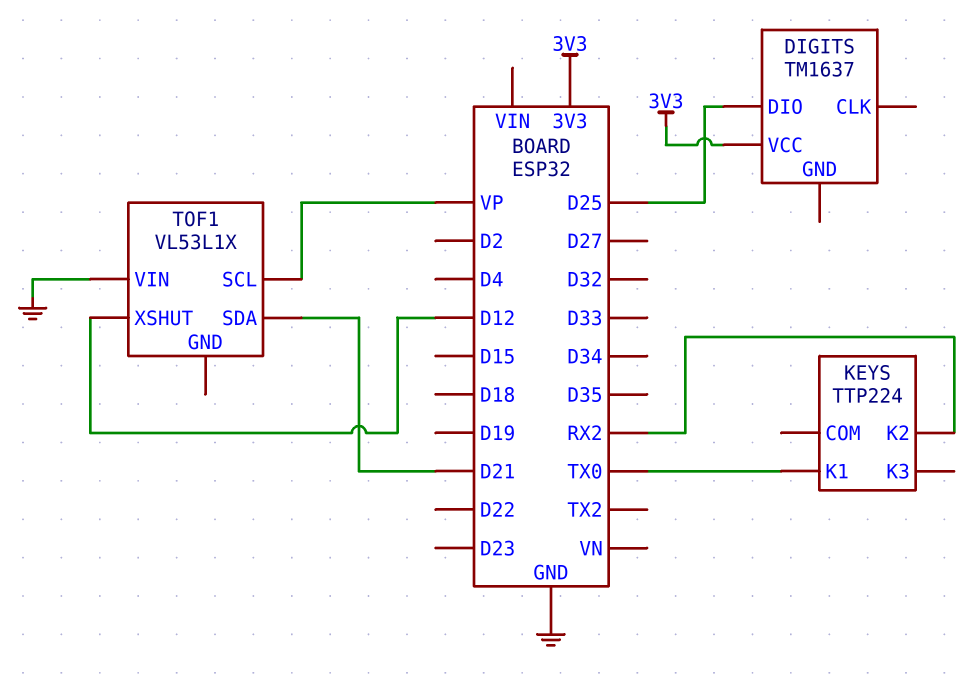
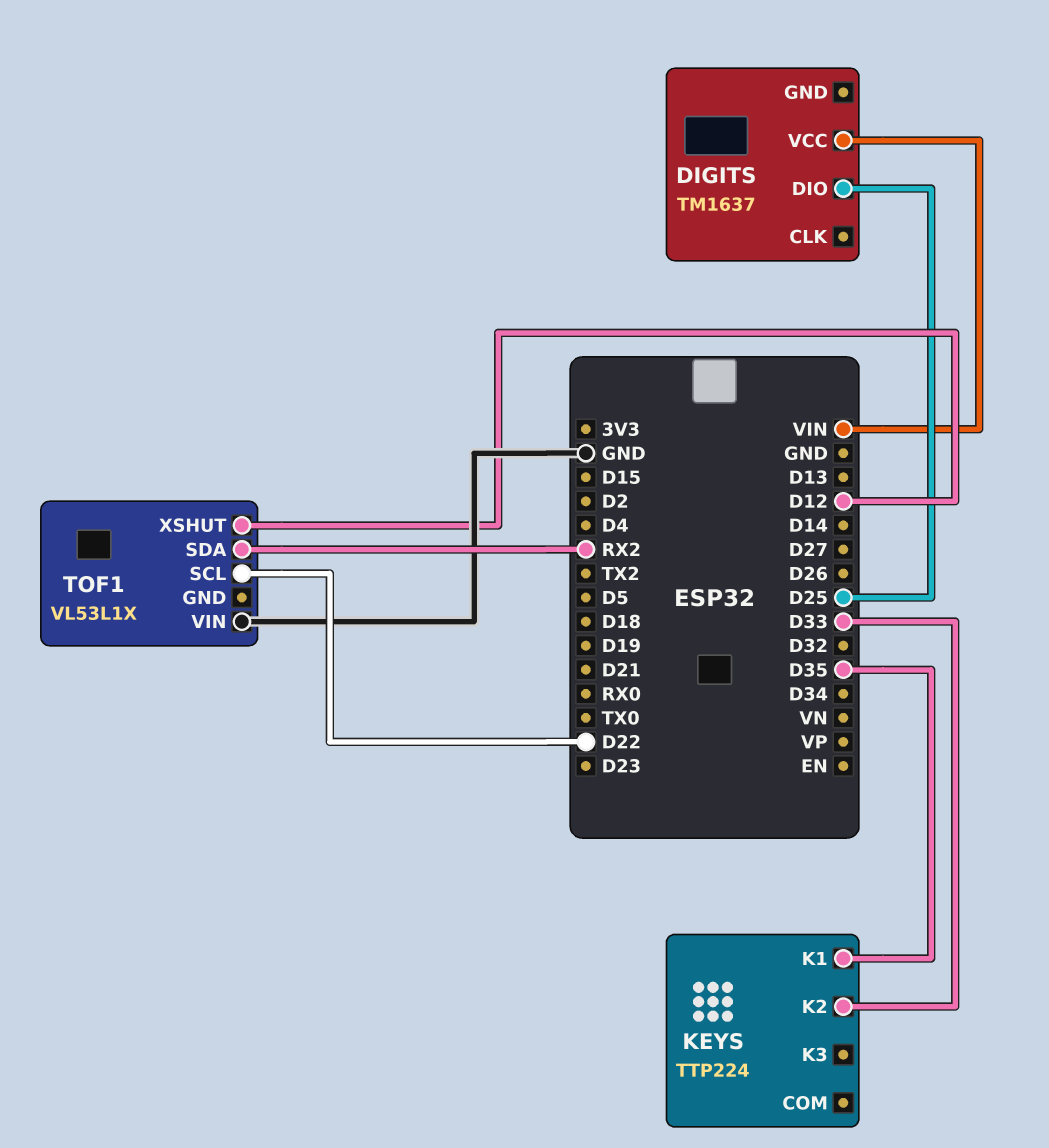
DIGITS pin VCC: 3V3 -> VIN
KEYS pin K1: TX0 -> D35
KEYS pin K2: RX2 -> D33
TOF1 pin SCL: VP -> D22
TOF1 pin SDA: D21 -> RX2

